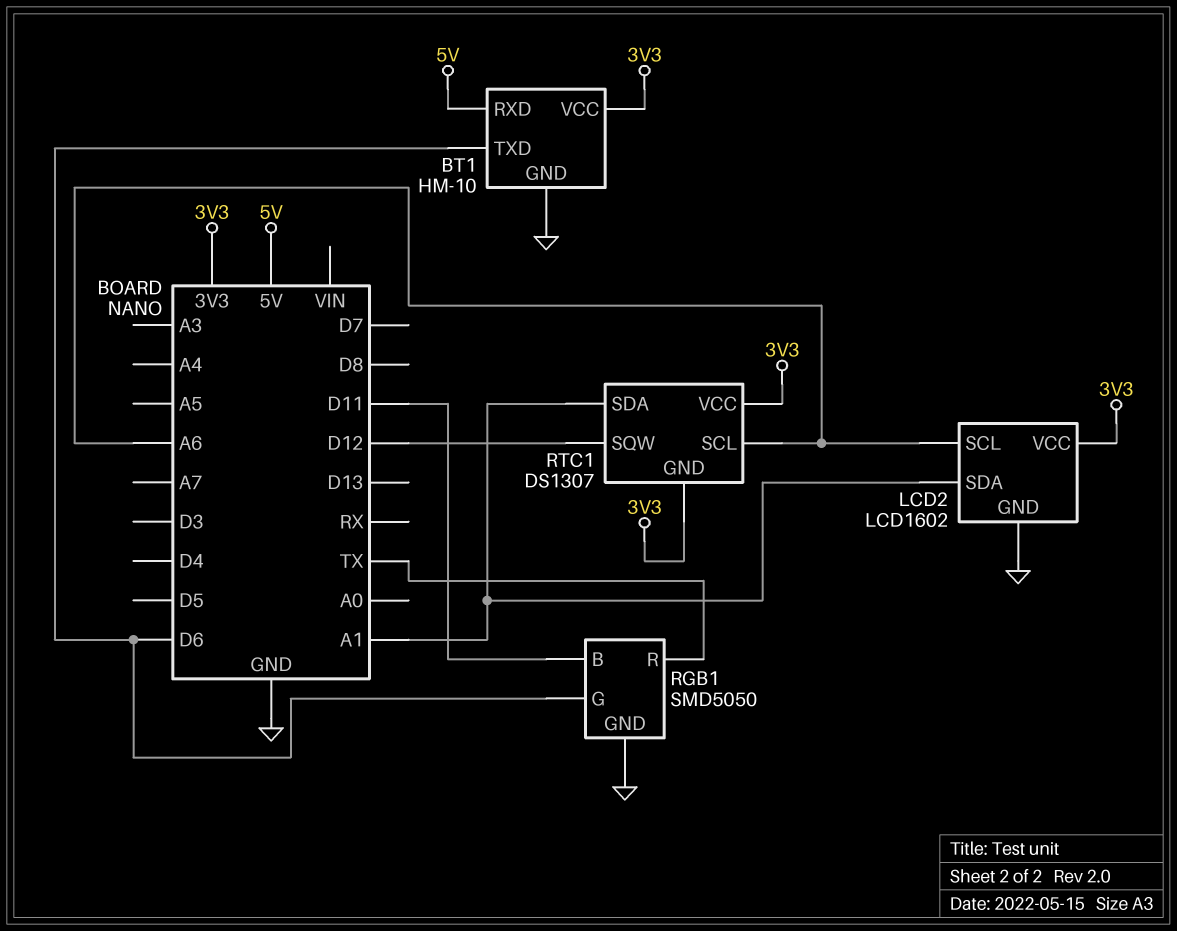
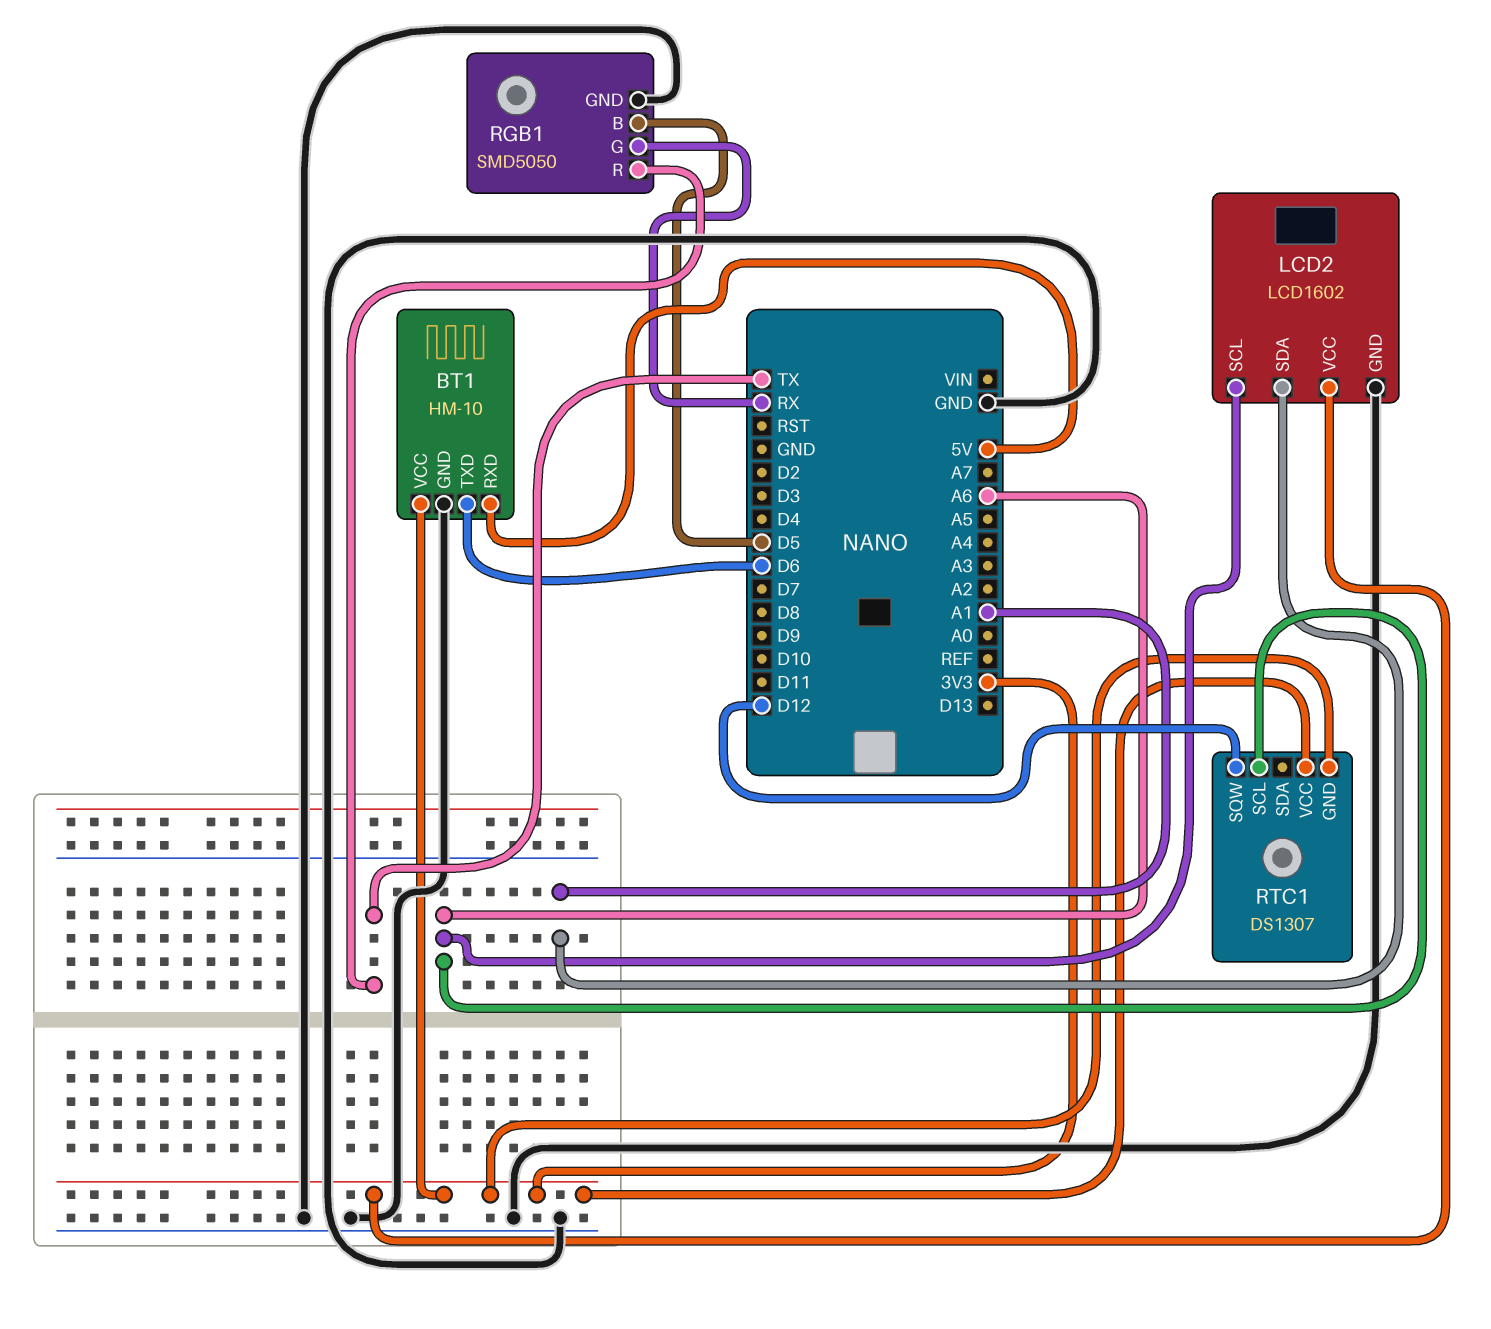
RGB1 pin B: D11 -> D5
RGB1 pin G: D6 -> RX
RTC1 pin SDA: A1 -> none

